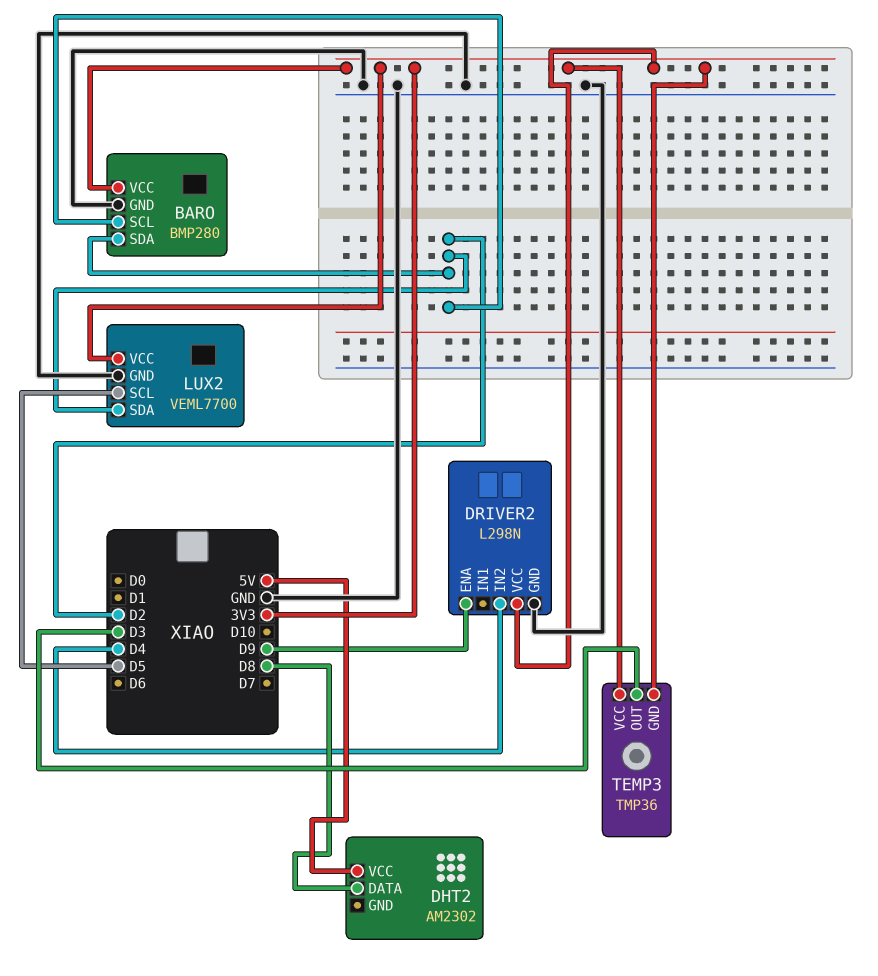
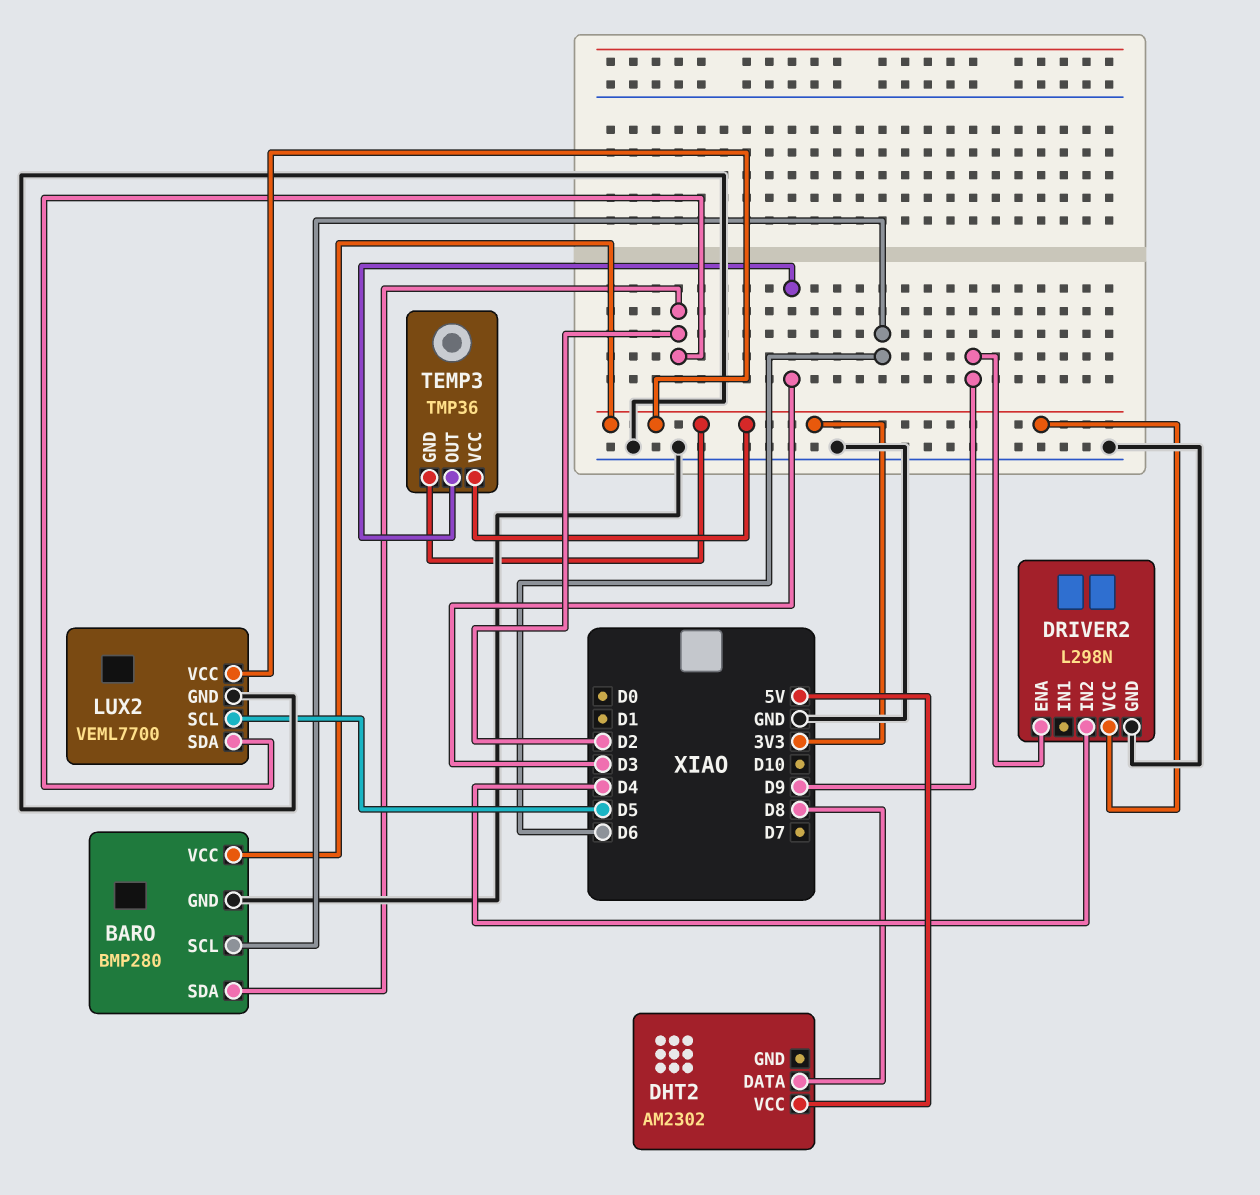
BARO pin SCL: D2 -> D6

